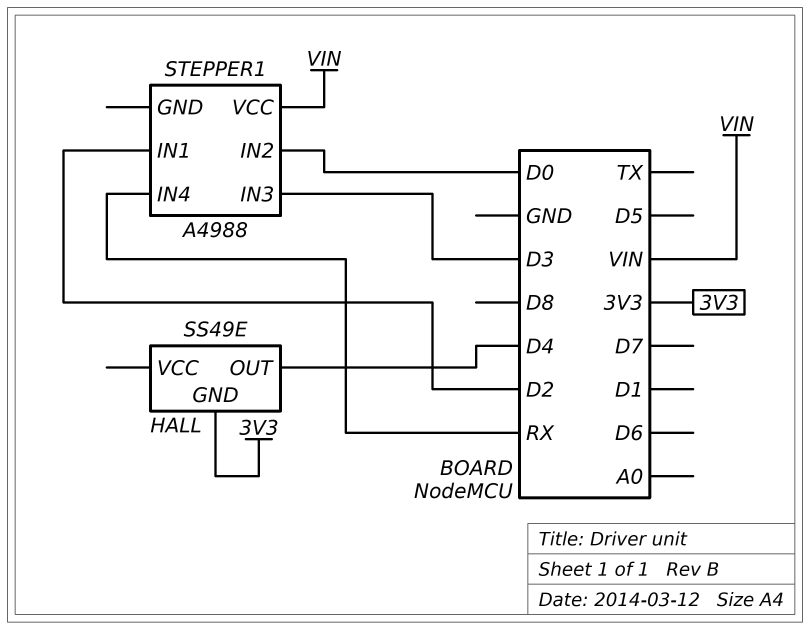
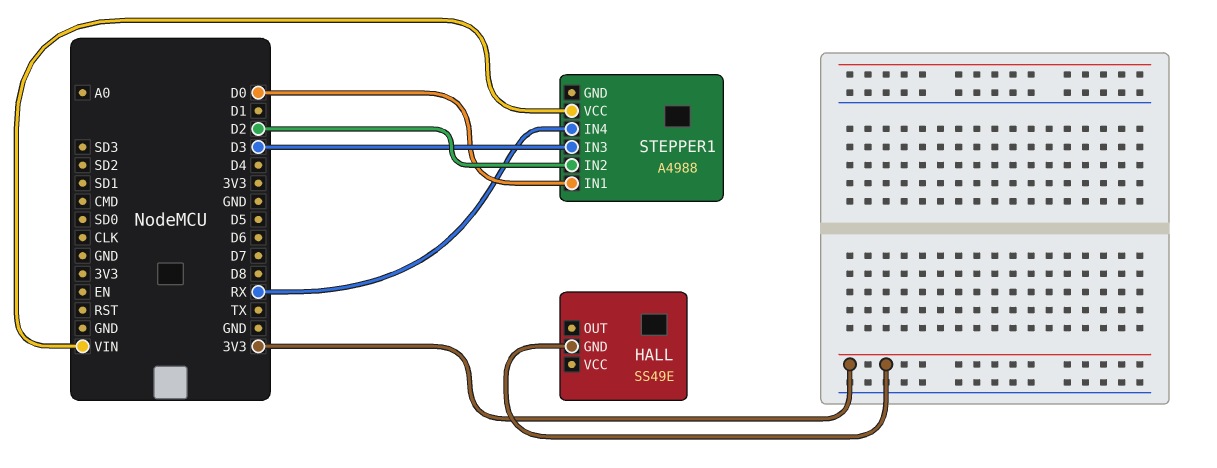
HALL pin OUT: D4 -> none
STEPPER1 pin IN1: D2 -> D0
STEPPER1 pin IN2: D0 -> D2

